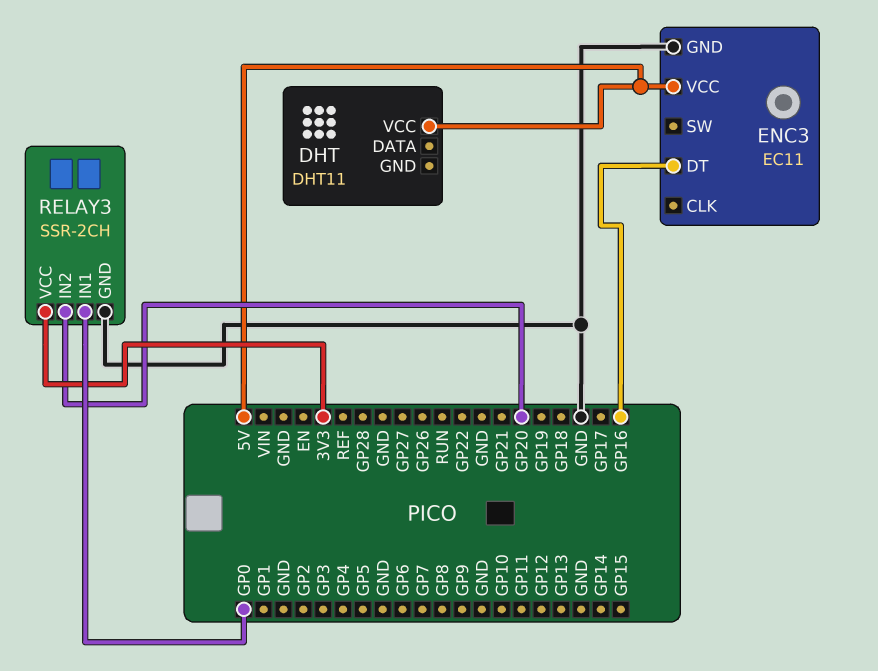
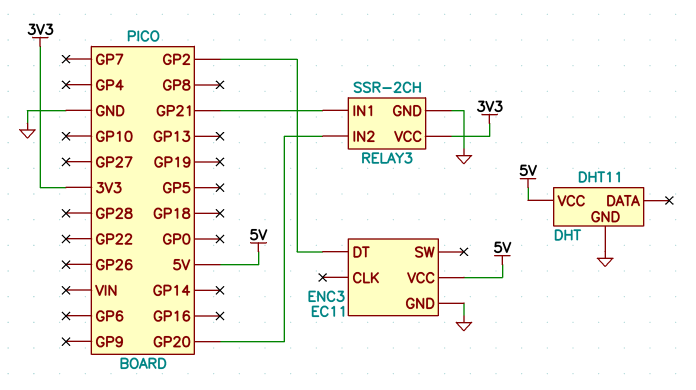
DHT pin GND: none -> GND
ENC3 pin DT: GP16 -> GP2
RELAY3 pin IN1: GP0 -> GP21

